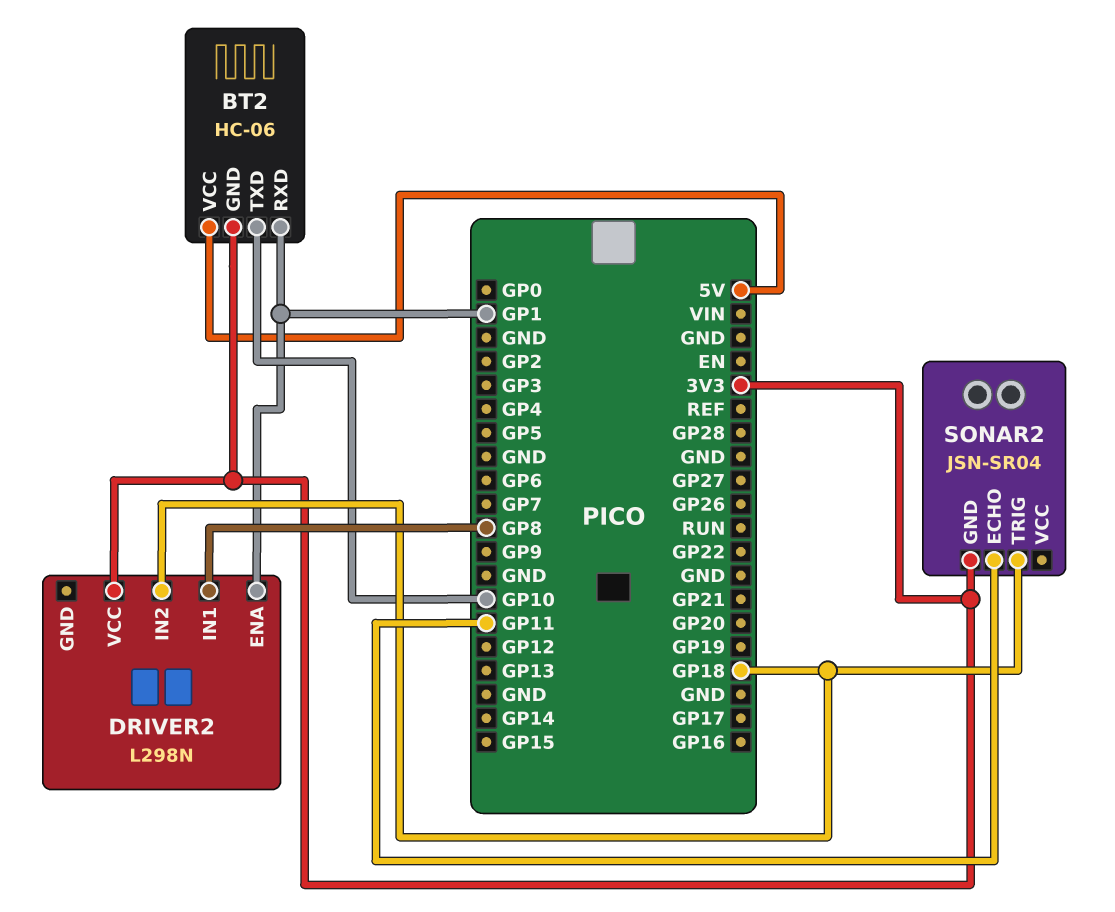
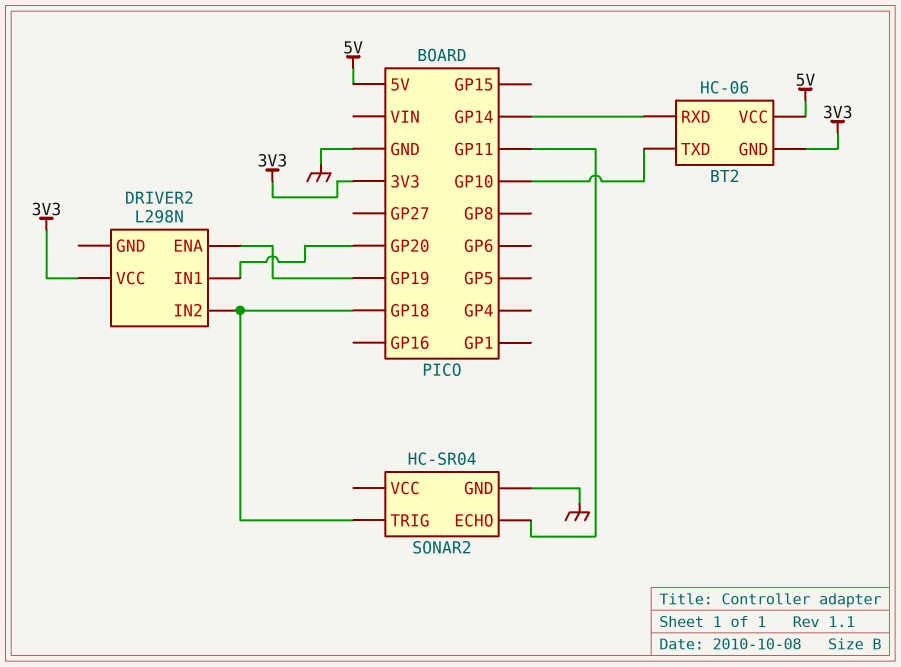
BT2 pin RXD: GP1 -> GP14
DRIVER2 pin ENA: GP1 -> GP19
DRIVER2 pin IN1: GP8 -> GP20
SONAR2: JSN-SR04 -> HC-SR04
SONAR2 pin GND: 3V3 -> GND

